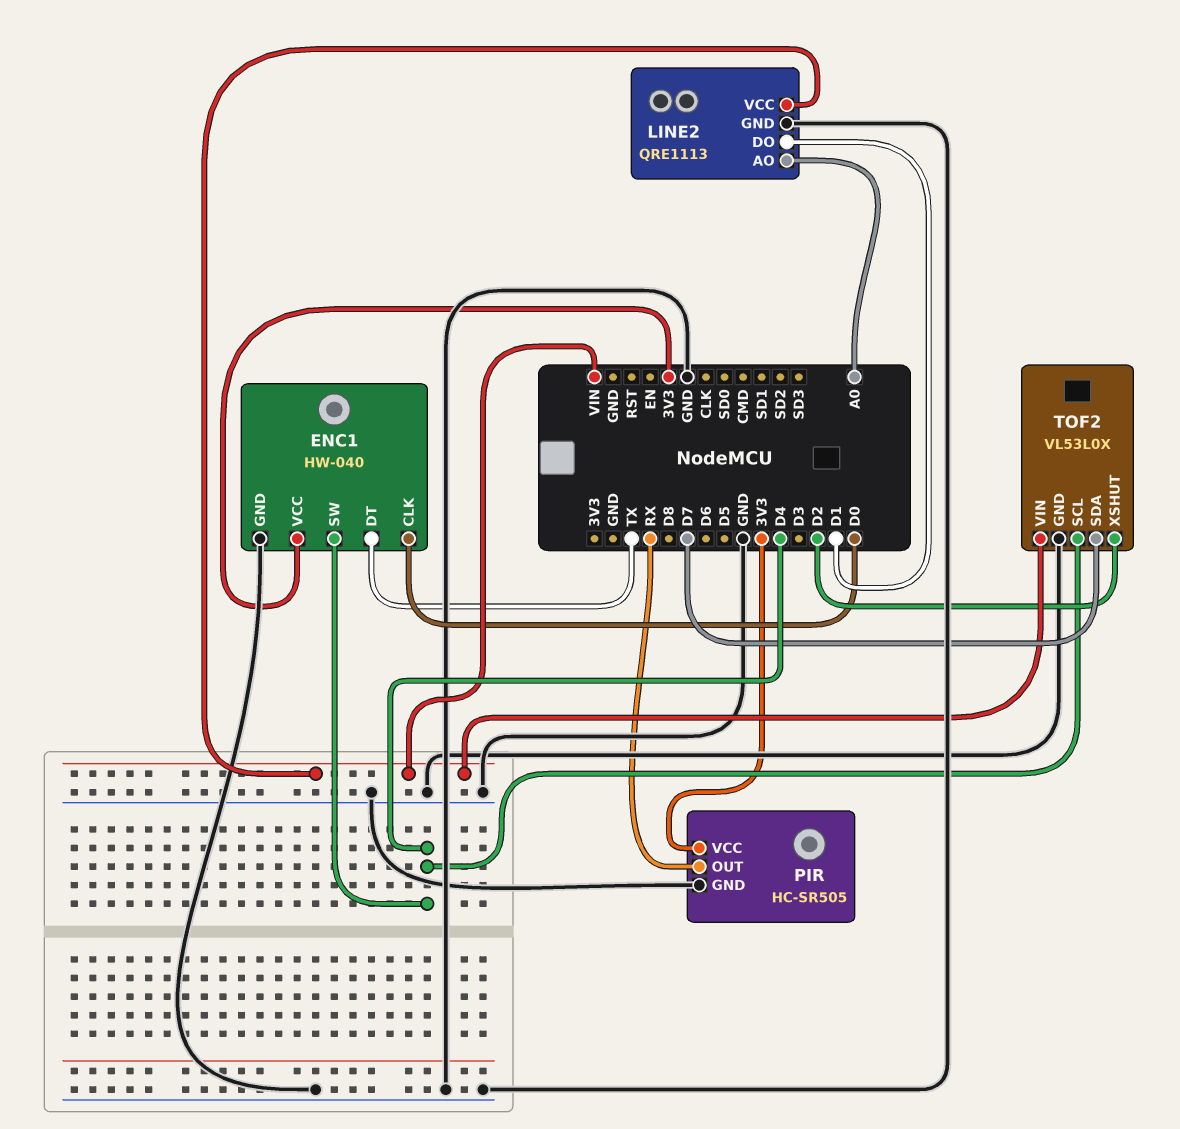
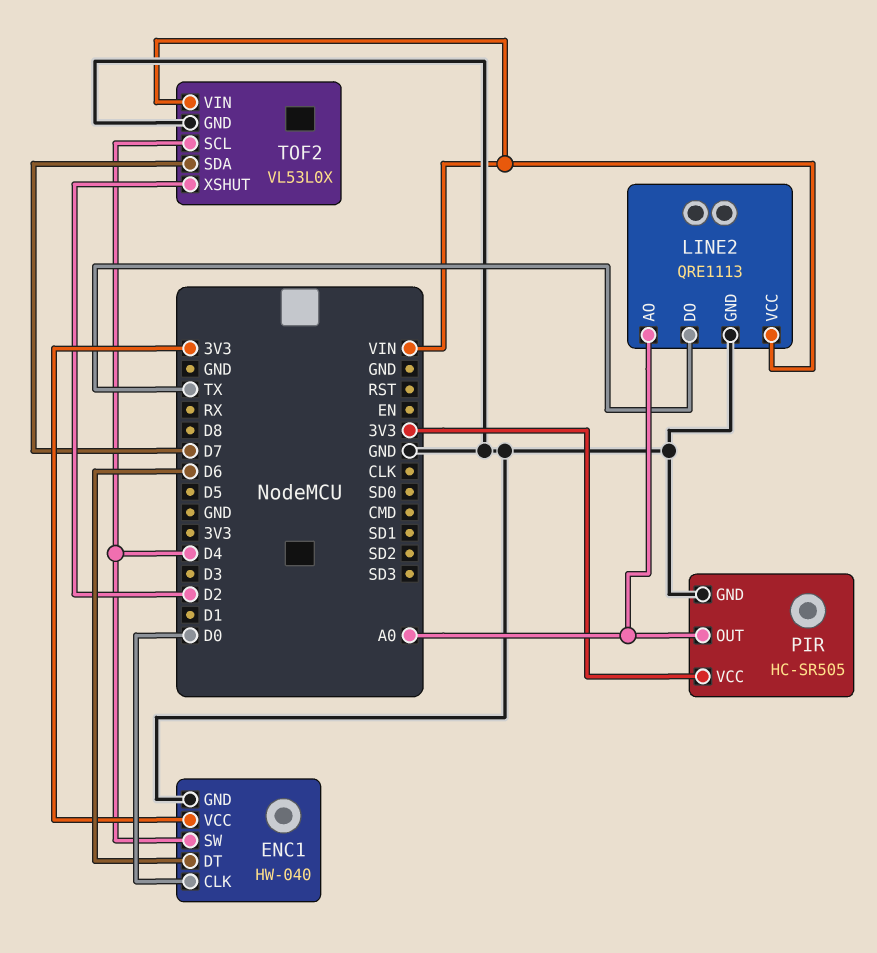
ENC1 pin DT: TX -> D6
LINE2 pin DO: D1 -> TX
PIR pin OUT: RX -> A0

